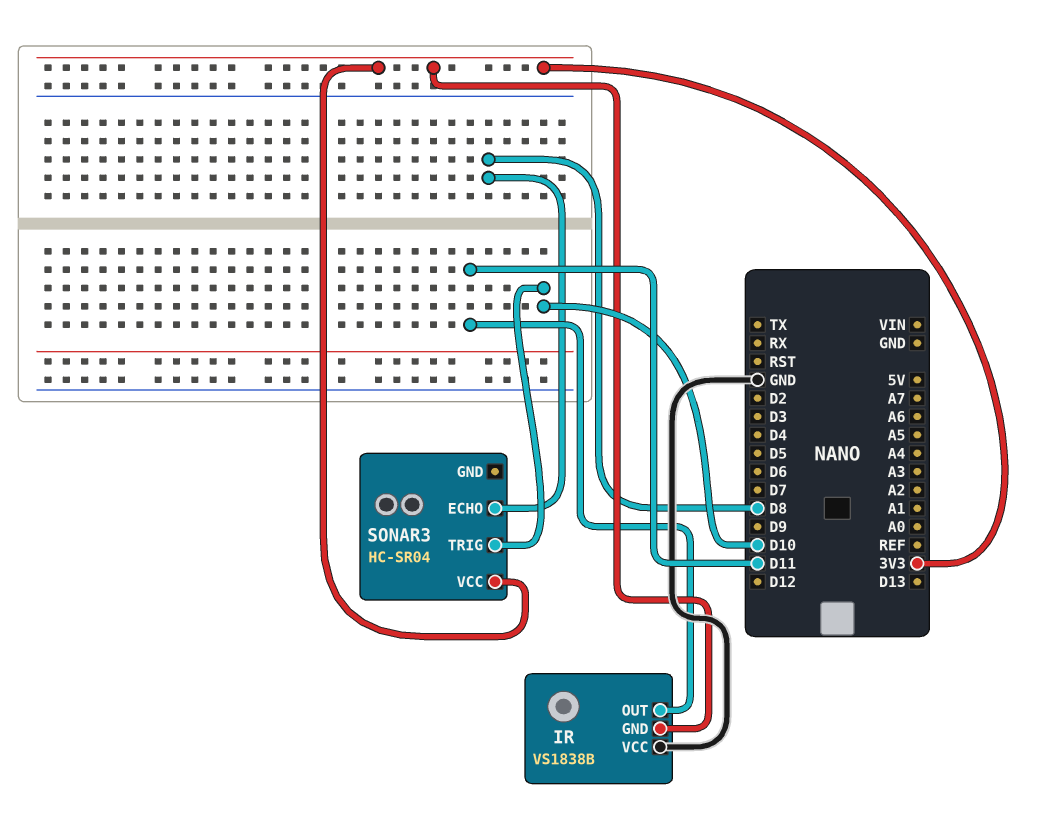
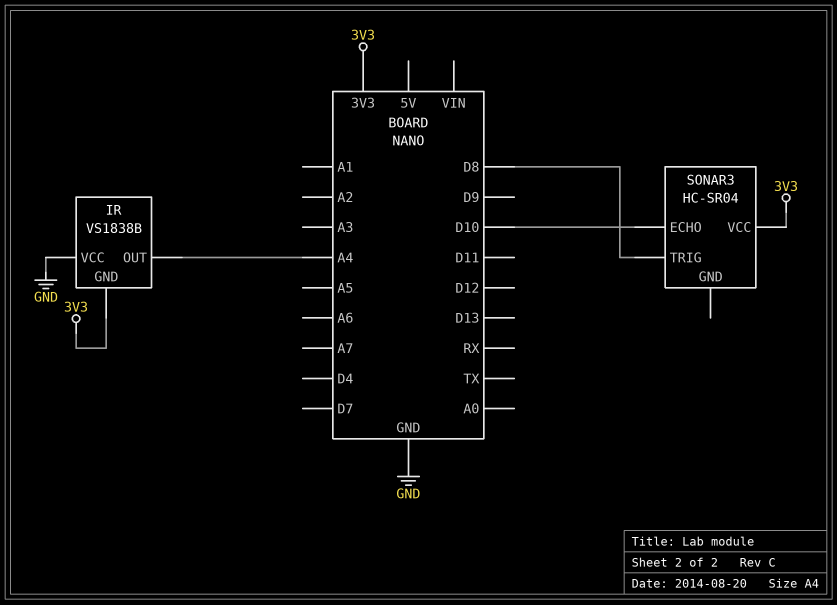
IR pin OUT: D11 -> A4
SONAR3 pin ECHO: D8 -> D10
SONAR3 pin TRIG: D10 -> D8

